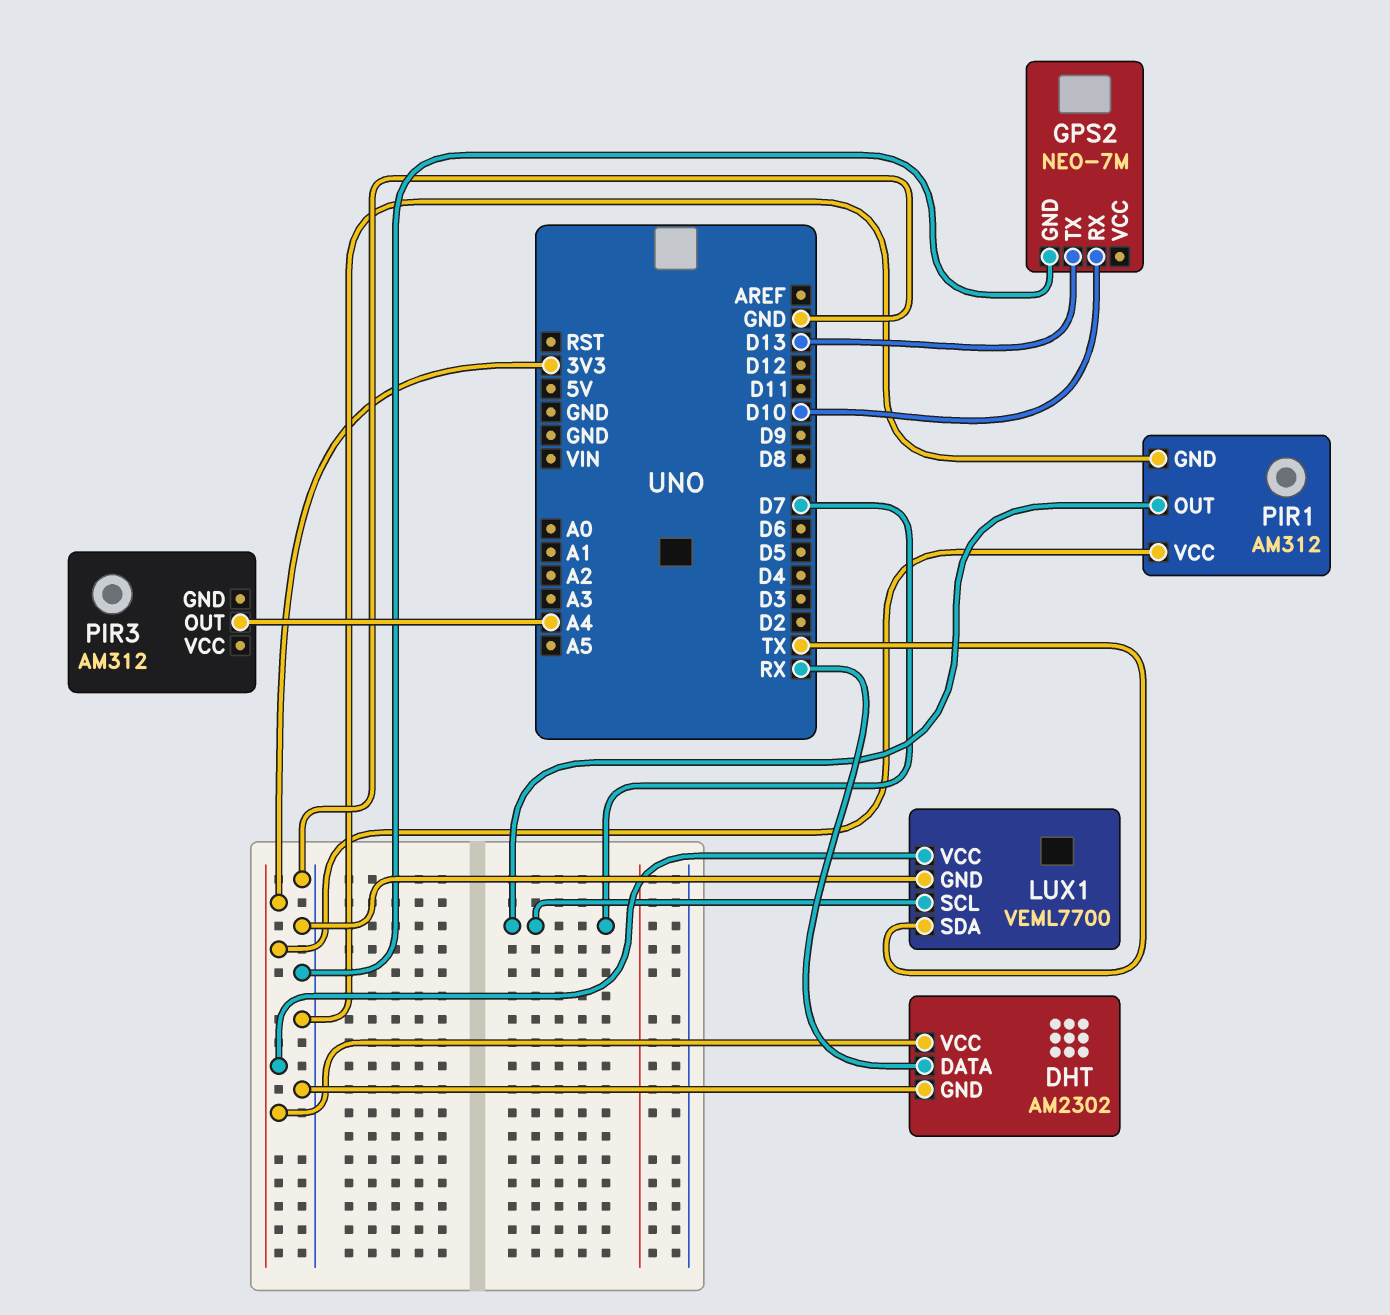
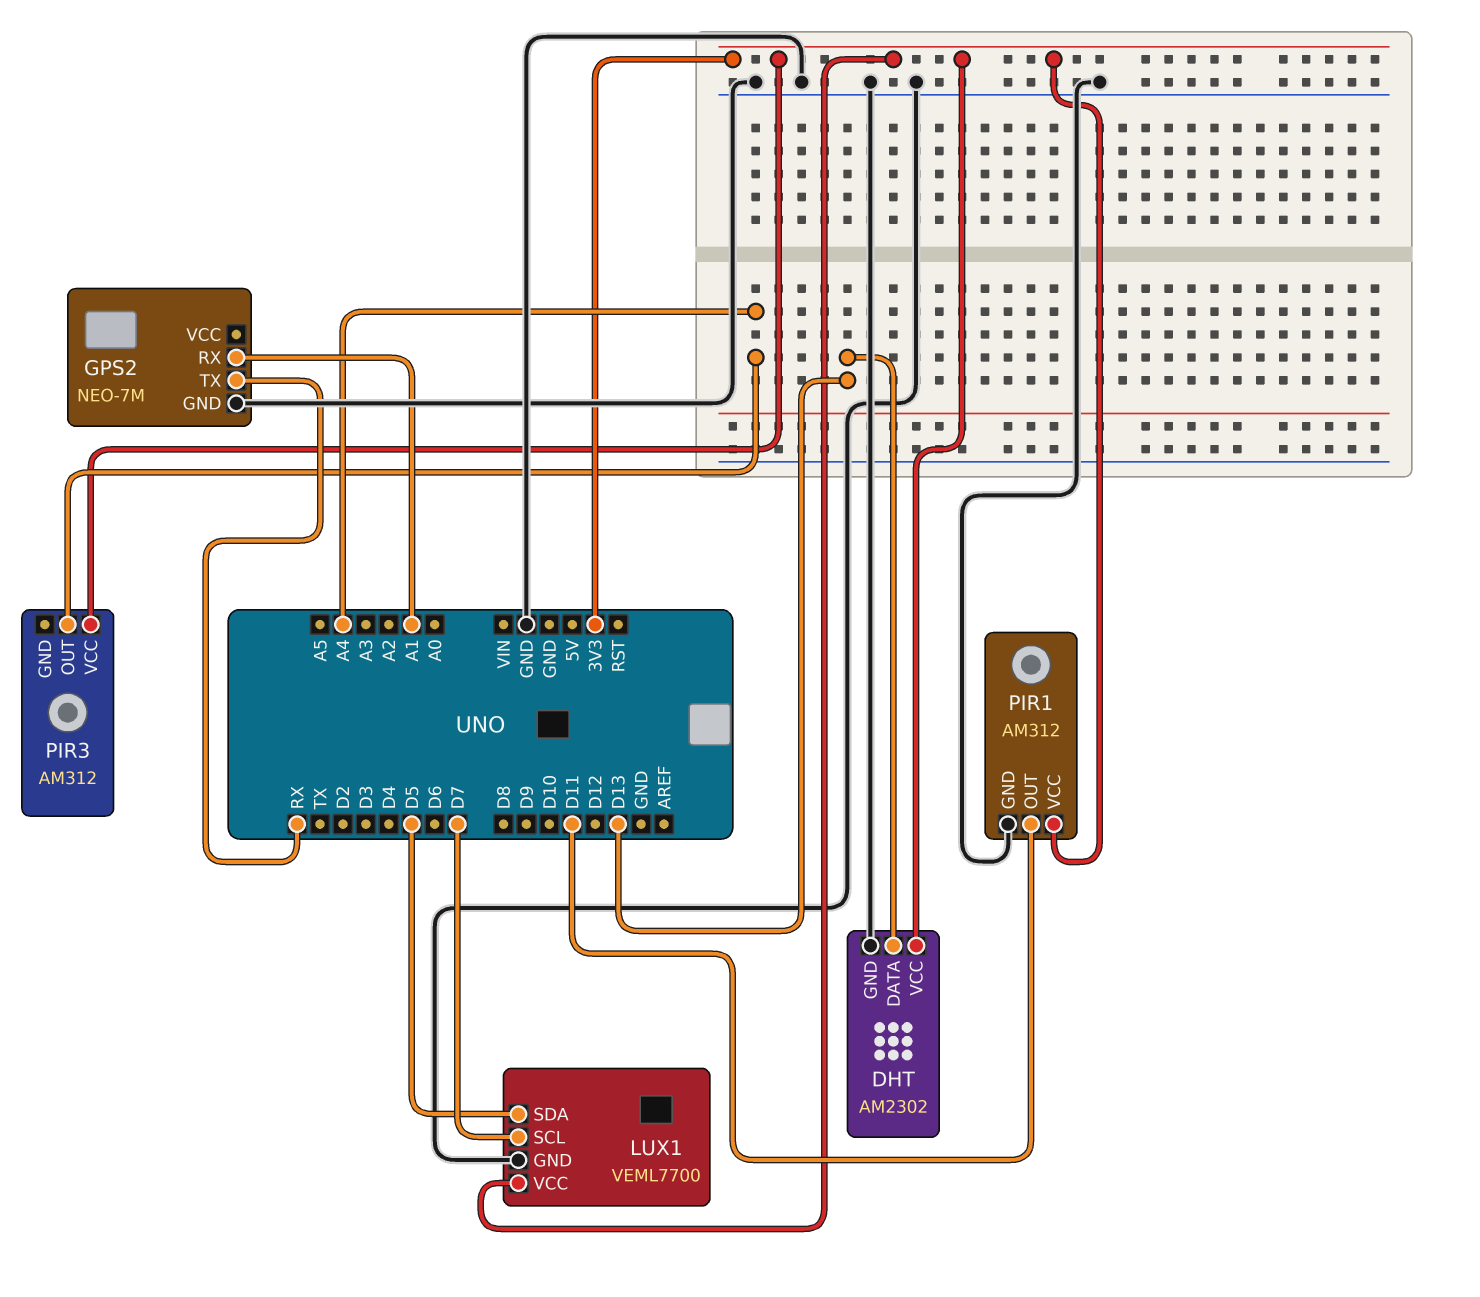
DHT pin DATA: RX -> D13
GPS2 pin RX: D10 -> A1
GPS2 pin TX: D13 -> RX
LUX1 pin SDA: TX -> D5
PIR1 pin OUT: D7 -> D11
PIR3 pin VCC: none -> 3V3

